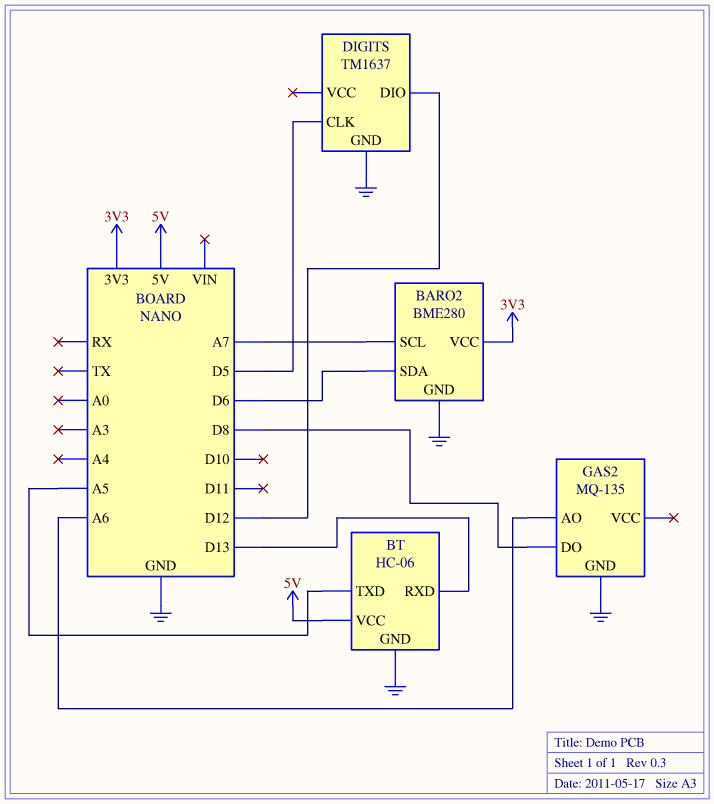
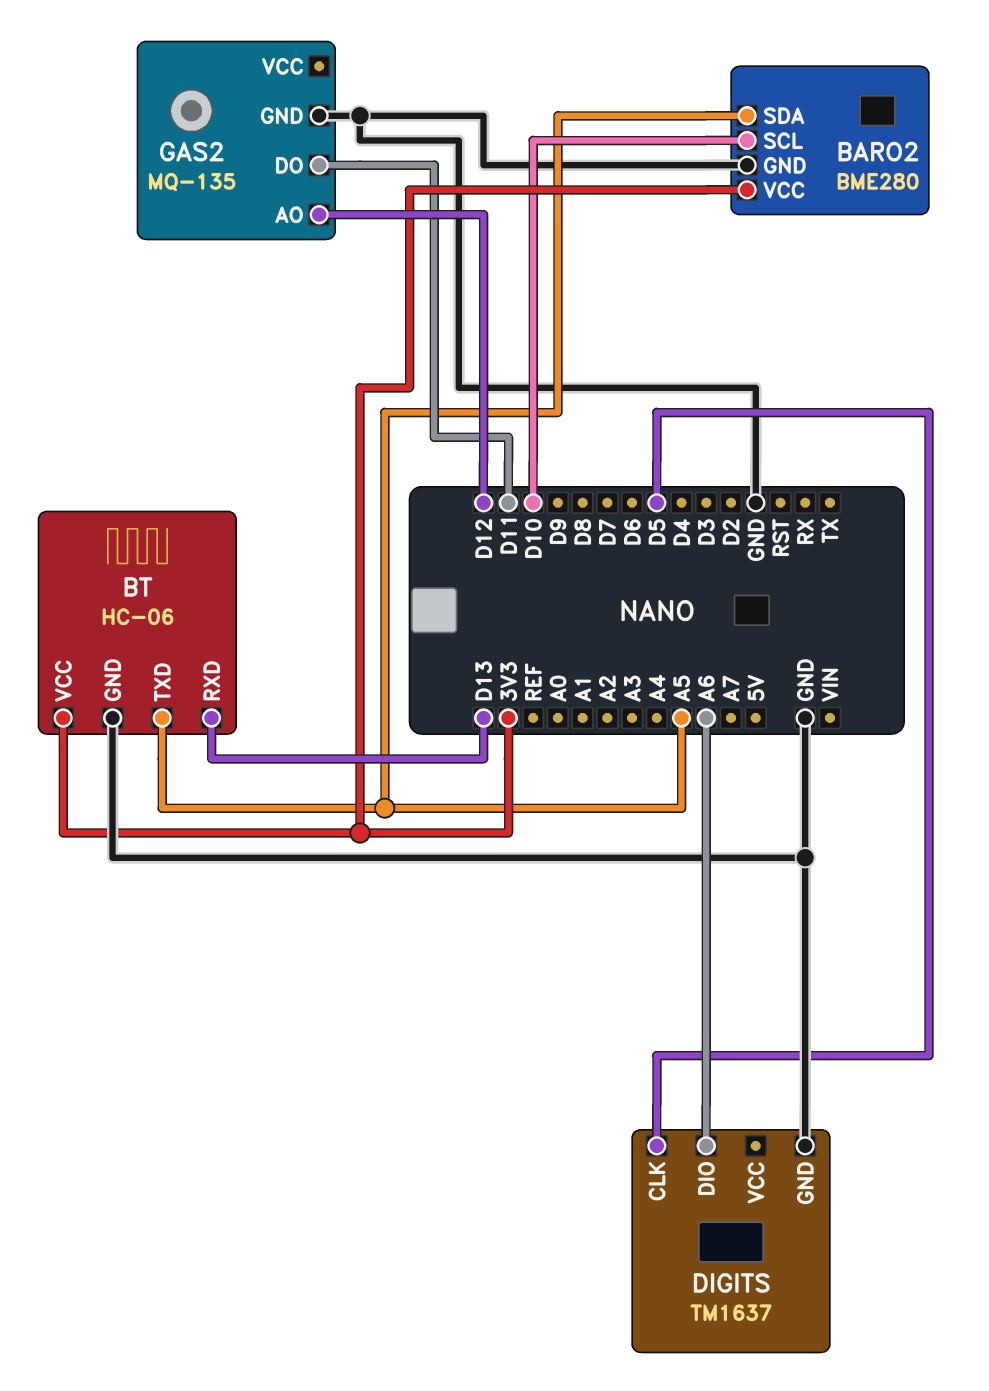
BARO2 pin SCL: A7 -> D10
BARO2 pin SDA: D6 -> A5
BT pin VCC: 5V -> 3V3
DIGITS pin DIO: D12 -> A6
GAS2 pin AO: A6 -> D12
GAS2 pin DO: D8 -> D11

